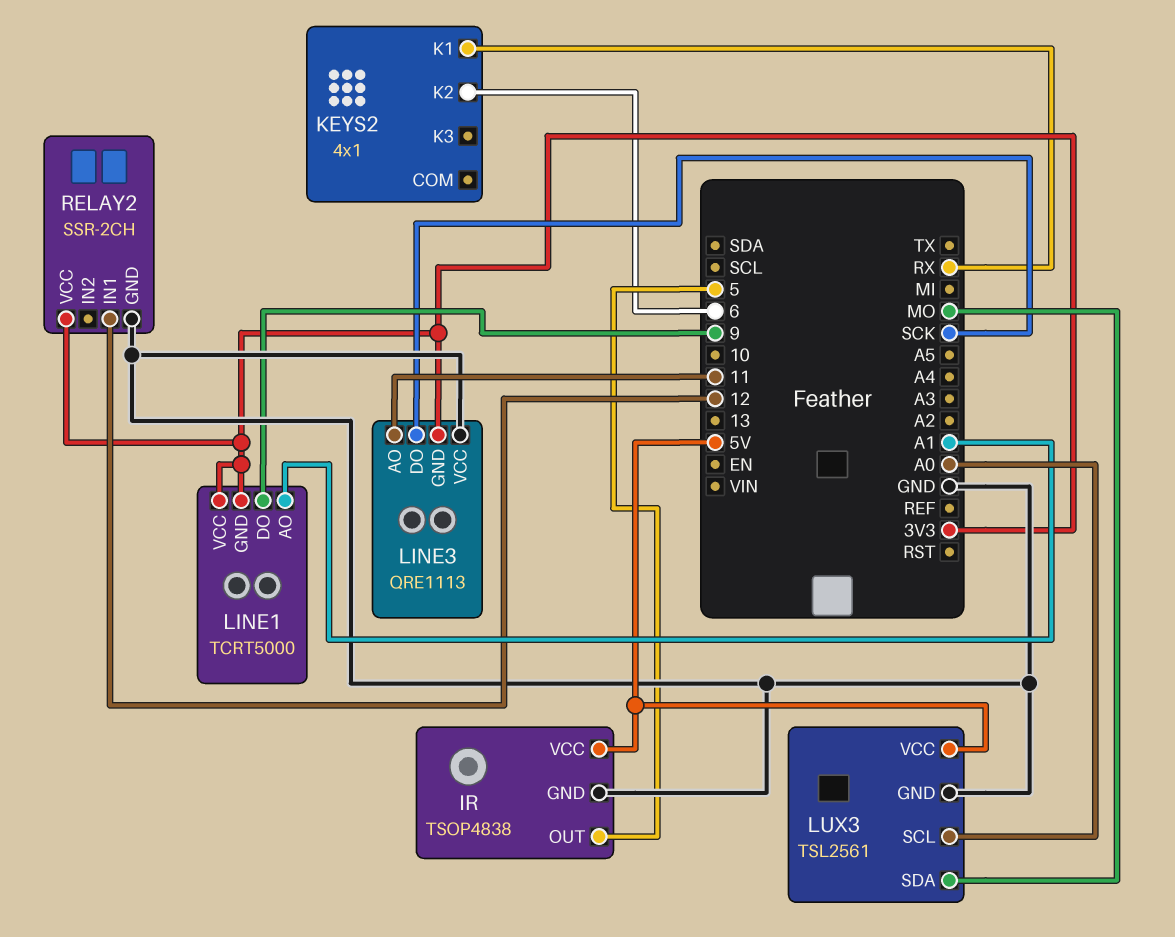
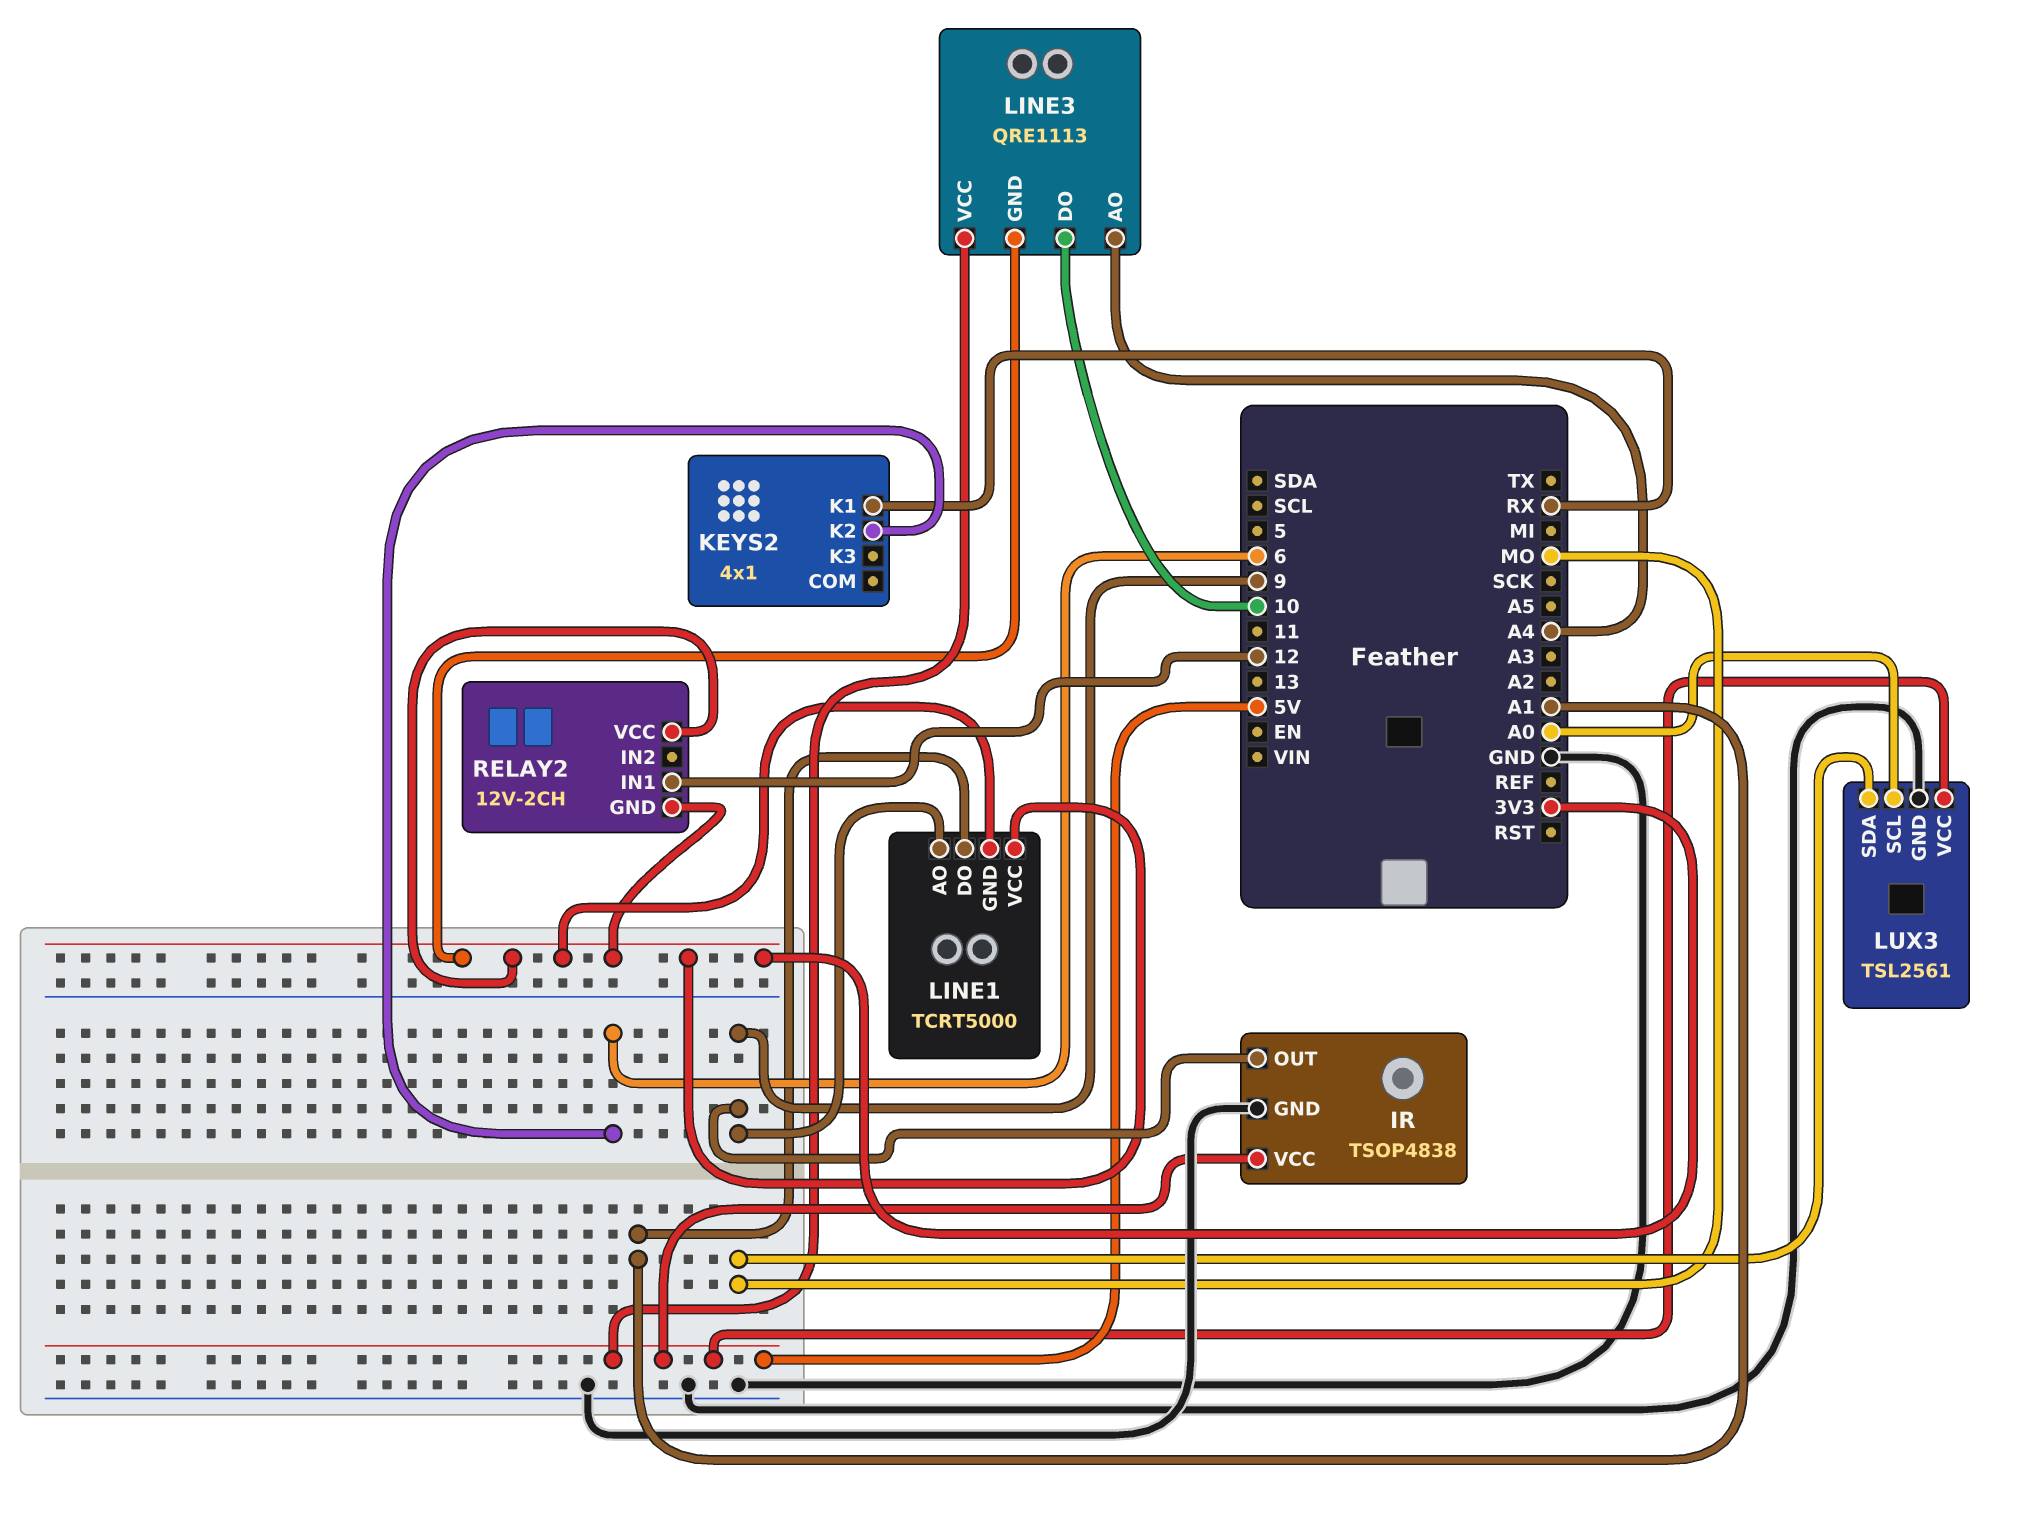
IR pin OUT: 5 -> 9
LINE1 pin AO: A1 -> 9
LINE1 pin DO: 9 -> A1
LINE3 pin AO: 11 -> A4
LINE3 pin DO: SCK -> 10
LINE3 pin VCC: GND -> 5V
RELAY2: SSR-2CH -> 12V-2CH
RELAY2 pin GND: GND -> 3V3

